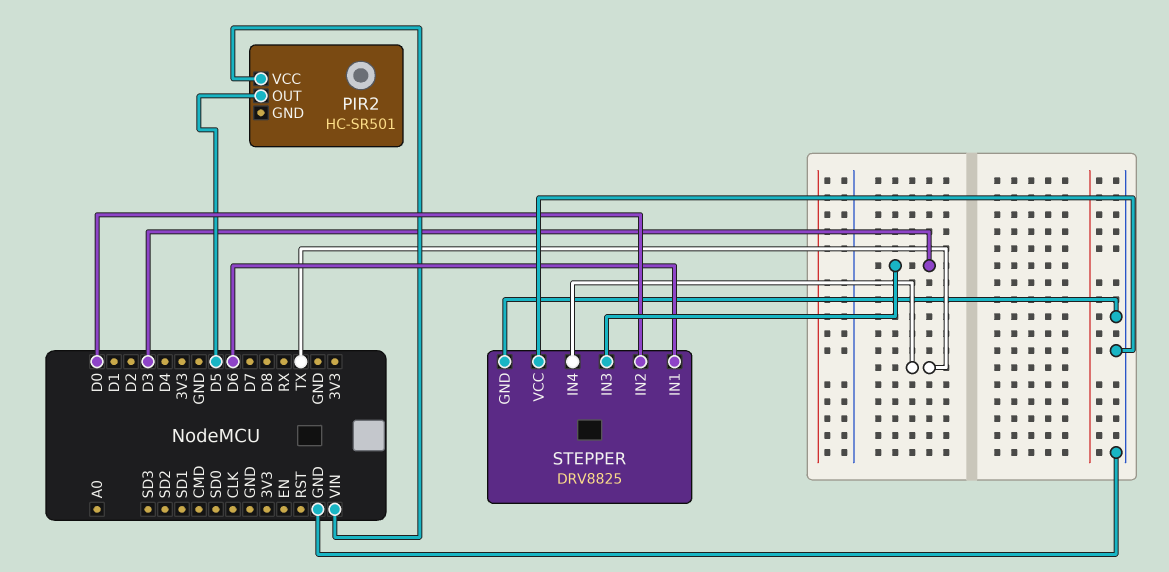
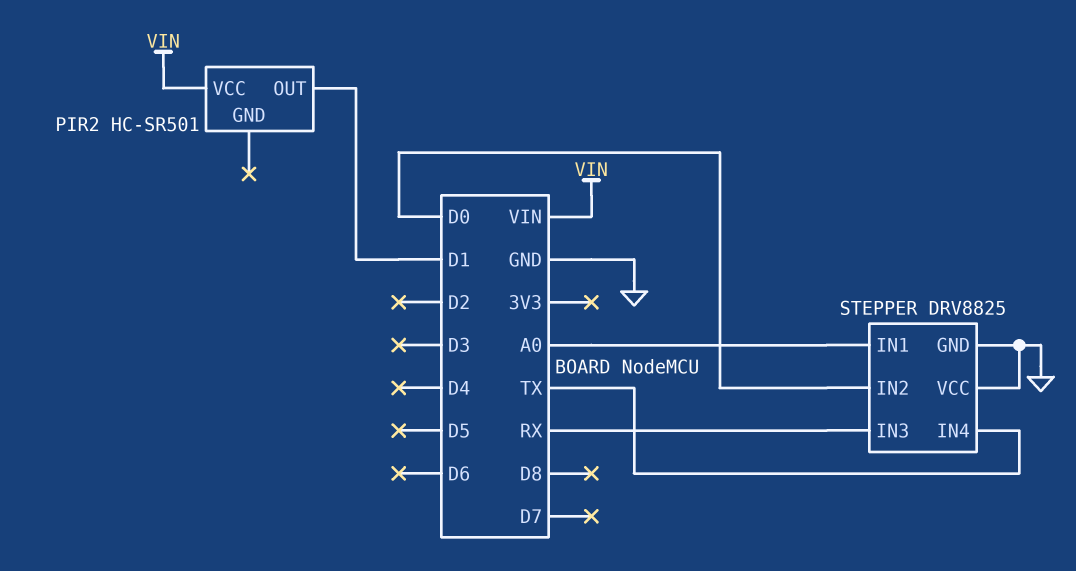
PIR2 pin OUT: D5 -> D1
STEPPER pin IN1: D6 -> A0
STEPPER pin IN3: D3 -> RX

